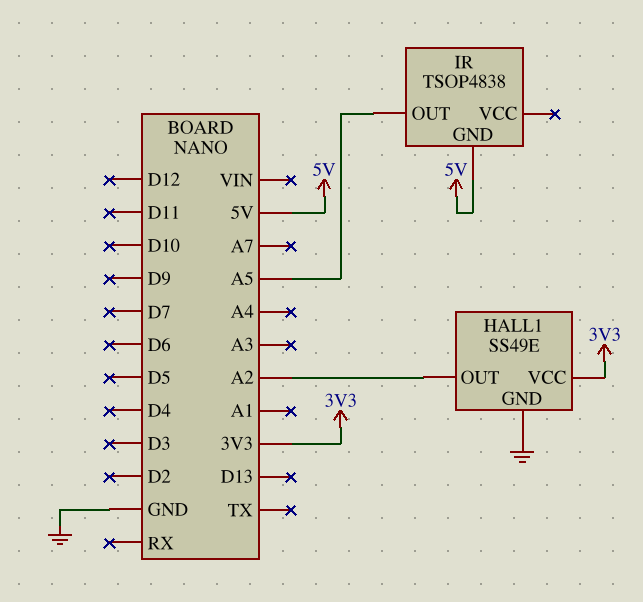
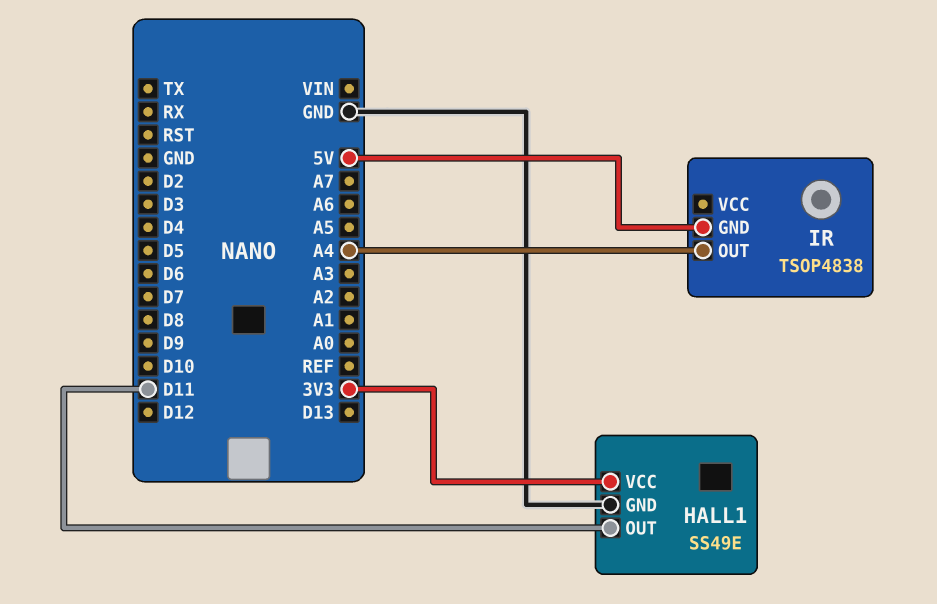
HALL1 pin OUT: A2 -> D11
IR pin OUT: A5 -> A4

